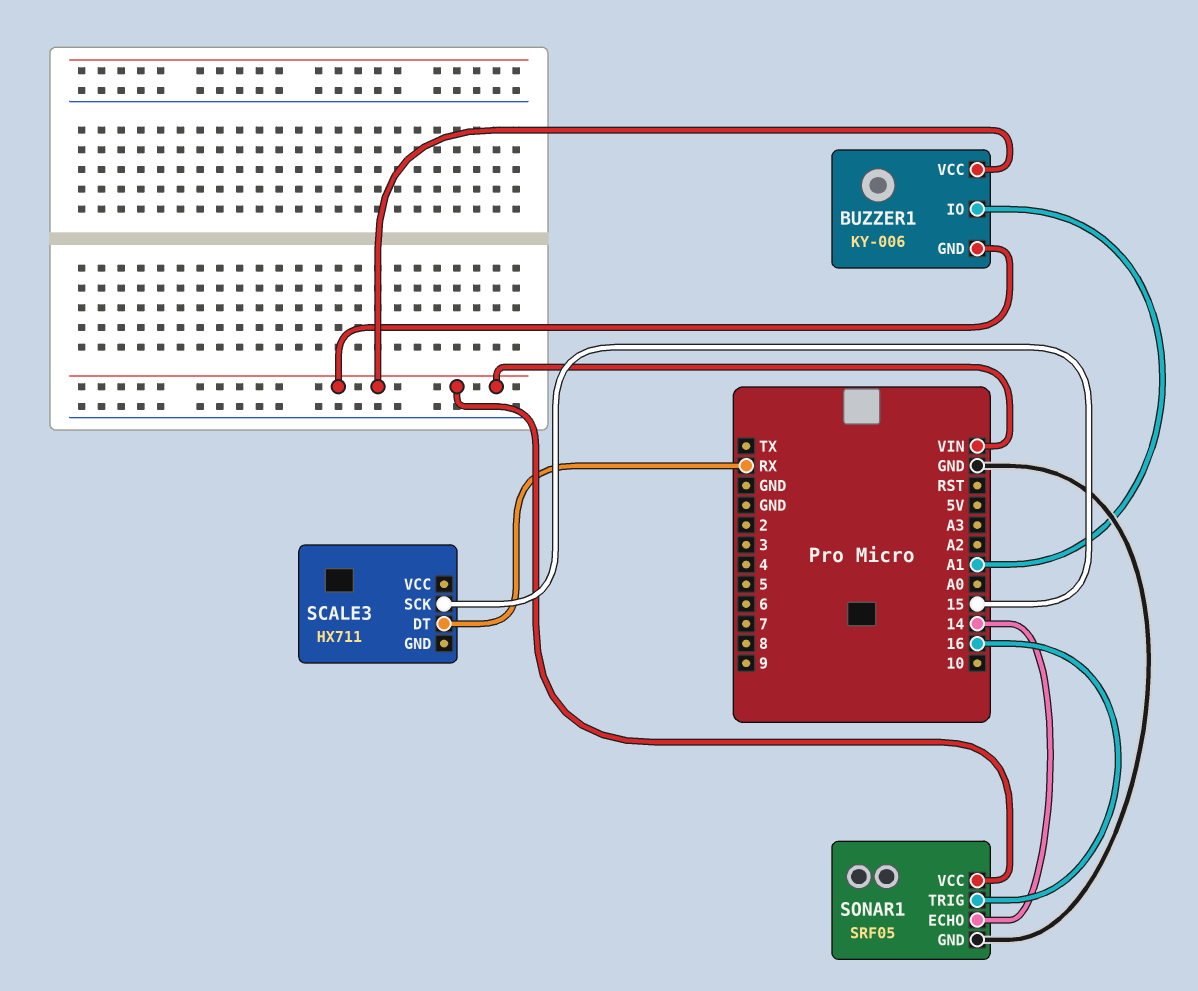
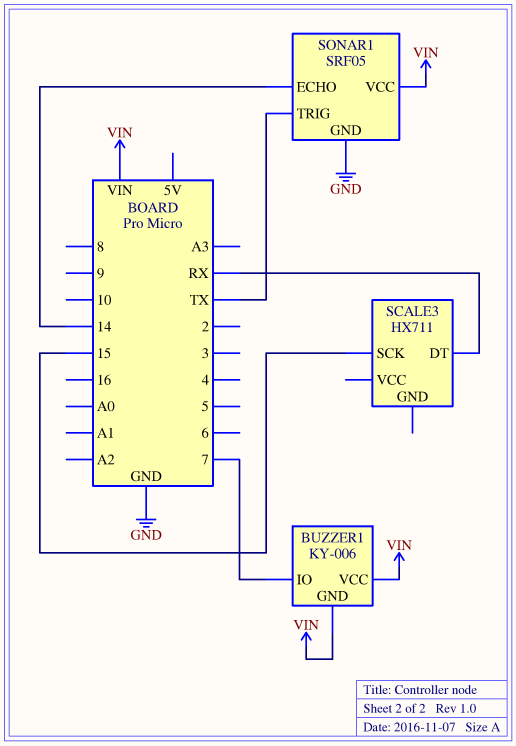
BUZZER1 pin IO: A1 -> 7
SONAR1 pin TRIG: 16 -> TX

